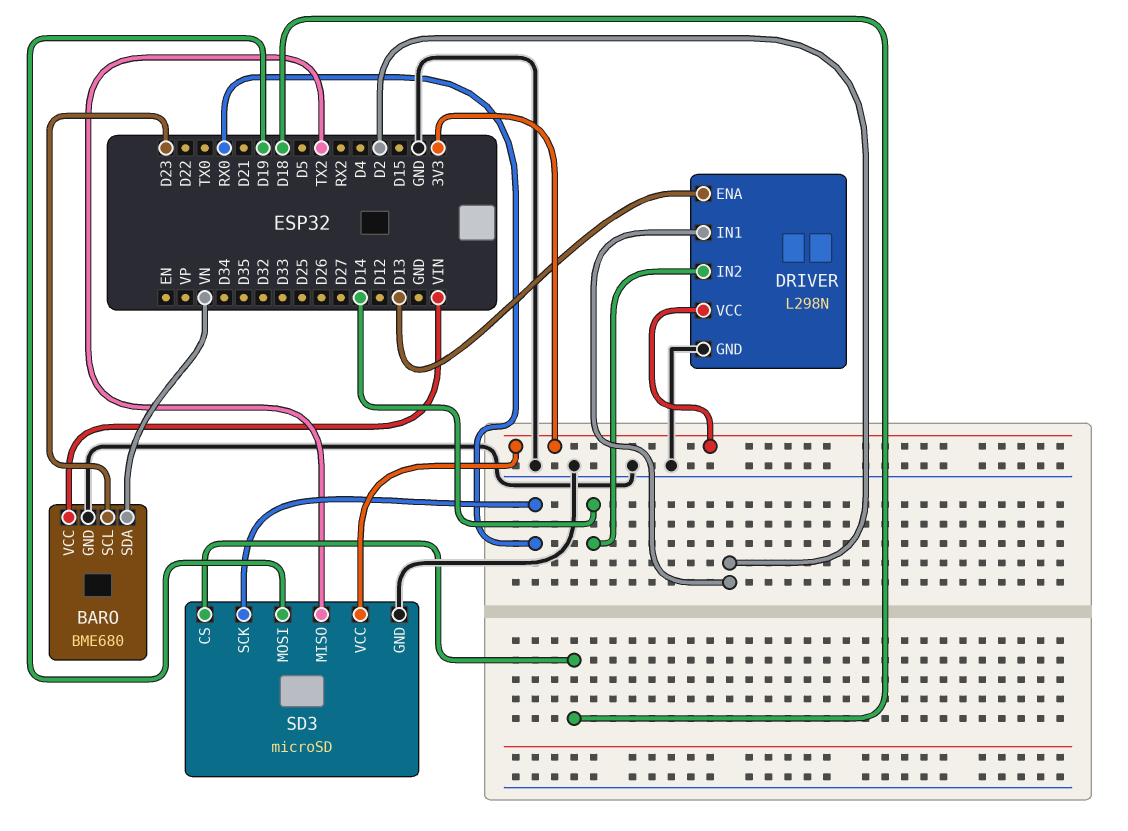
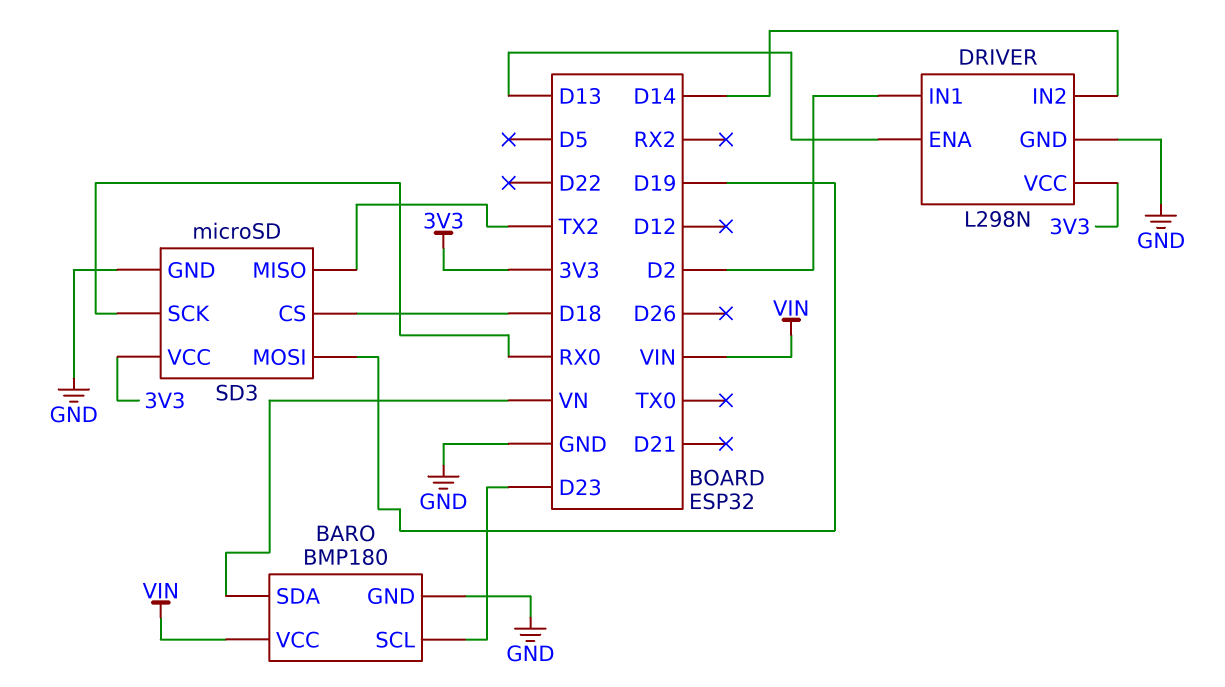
BARO: BME680 -> BMP180

